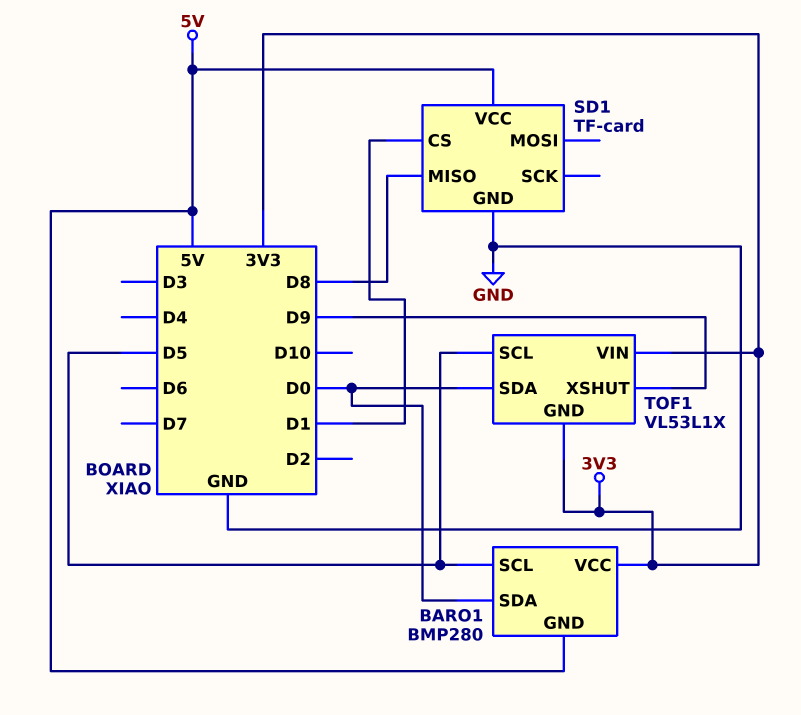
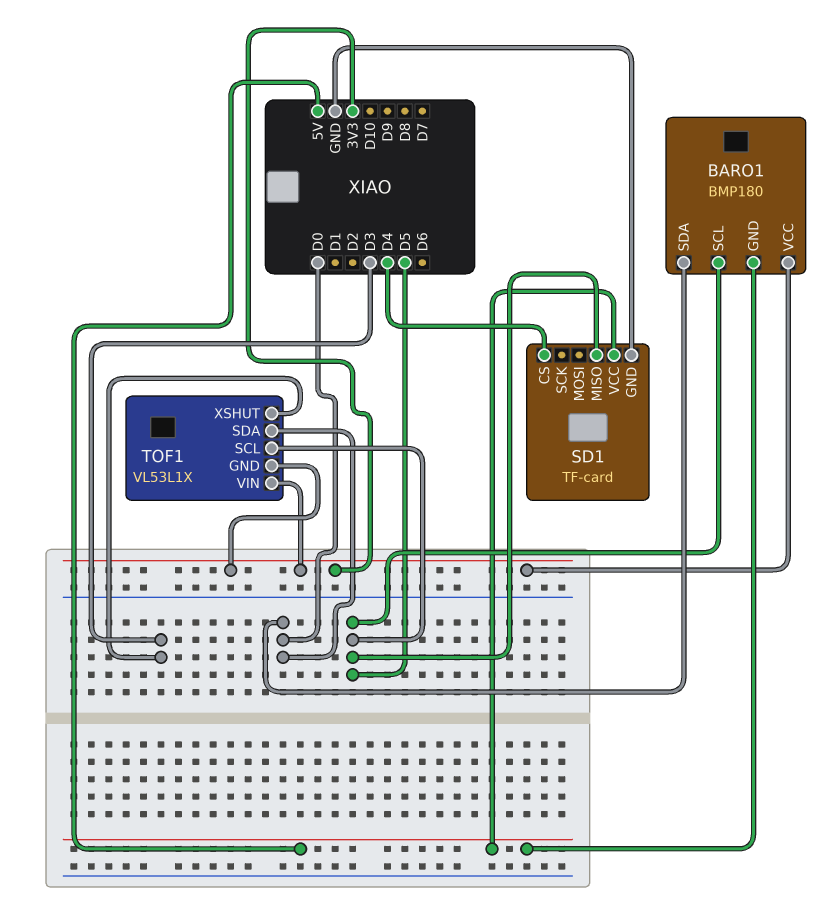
BARO1: BMP280 -> BMP180
SD1 pin CS: D1 -> D4
SD1 pin MISO: D8 -> D5
TOF1 pin XSHUT: D9 -> D3

